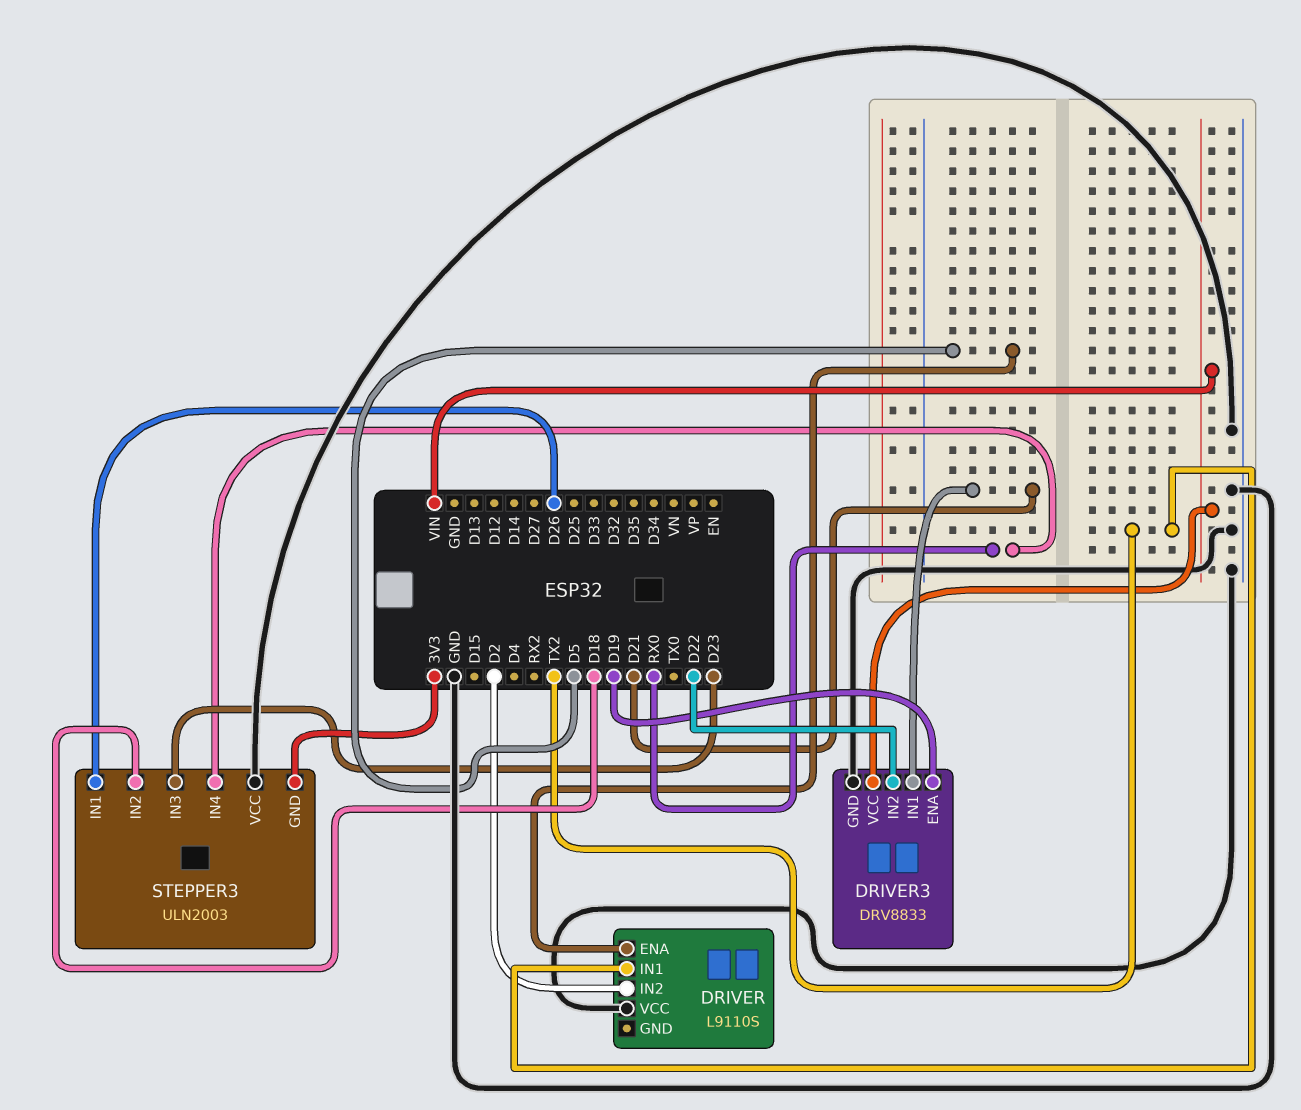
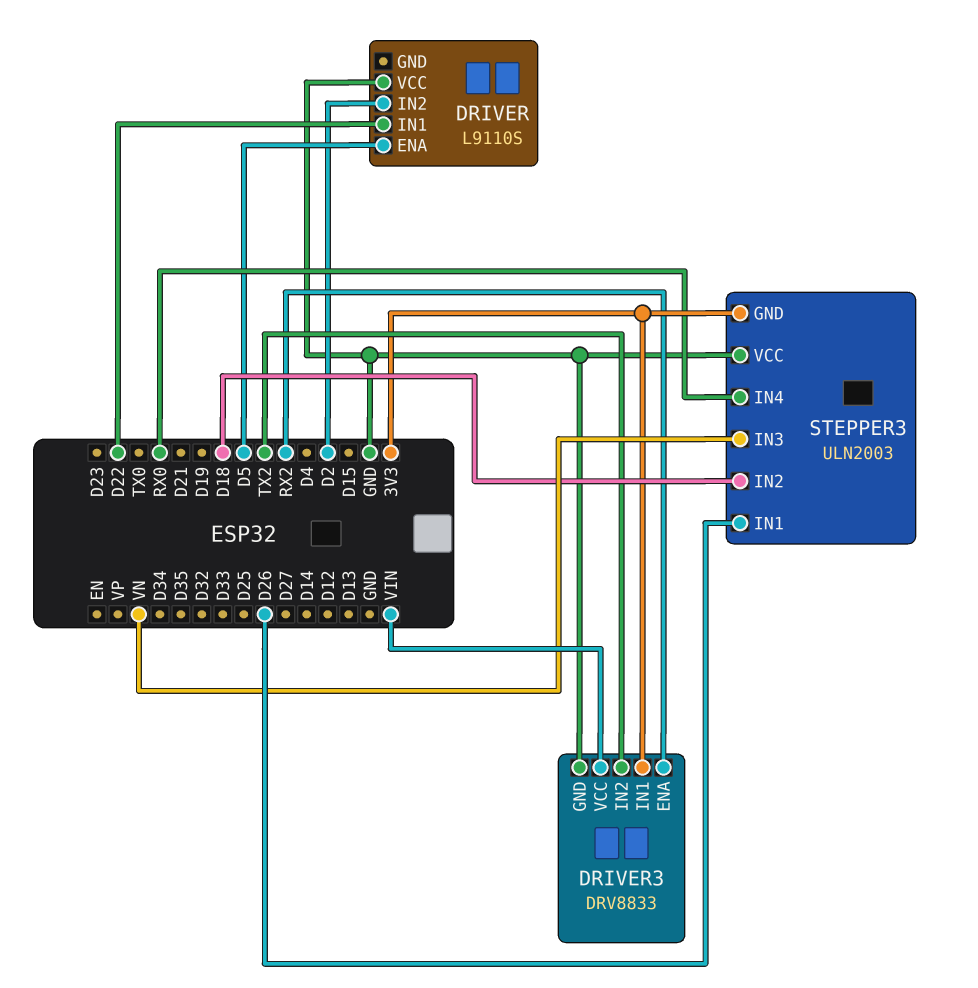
DRIVER pin IN1: TX2 -> D22
DRIVER3 pin ENA: D19 -> RX2
DRIVER3 pin IN1: D21 -> 3V3
DRIVER3 pin IN2: D22 -> TX2
STEPPER3 pin IN3: D23 -> VN

